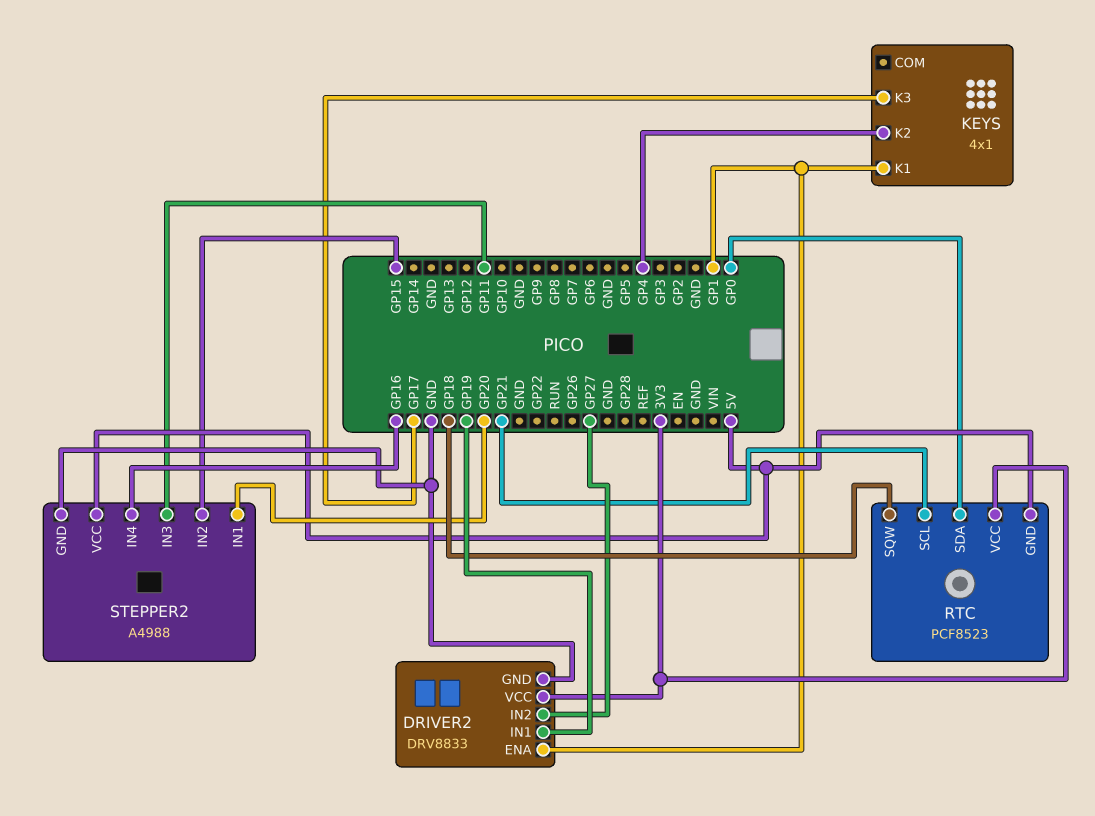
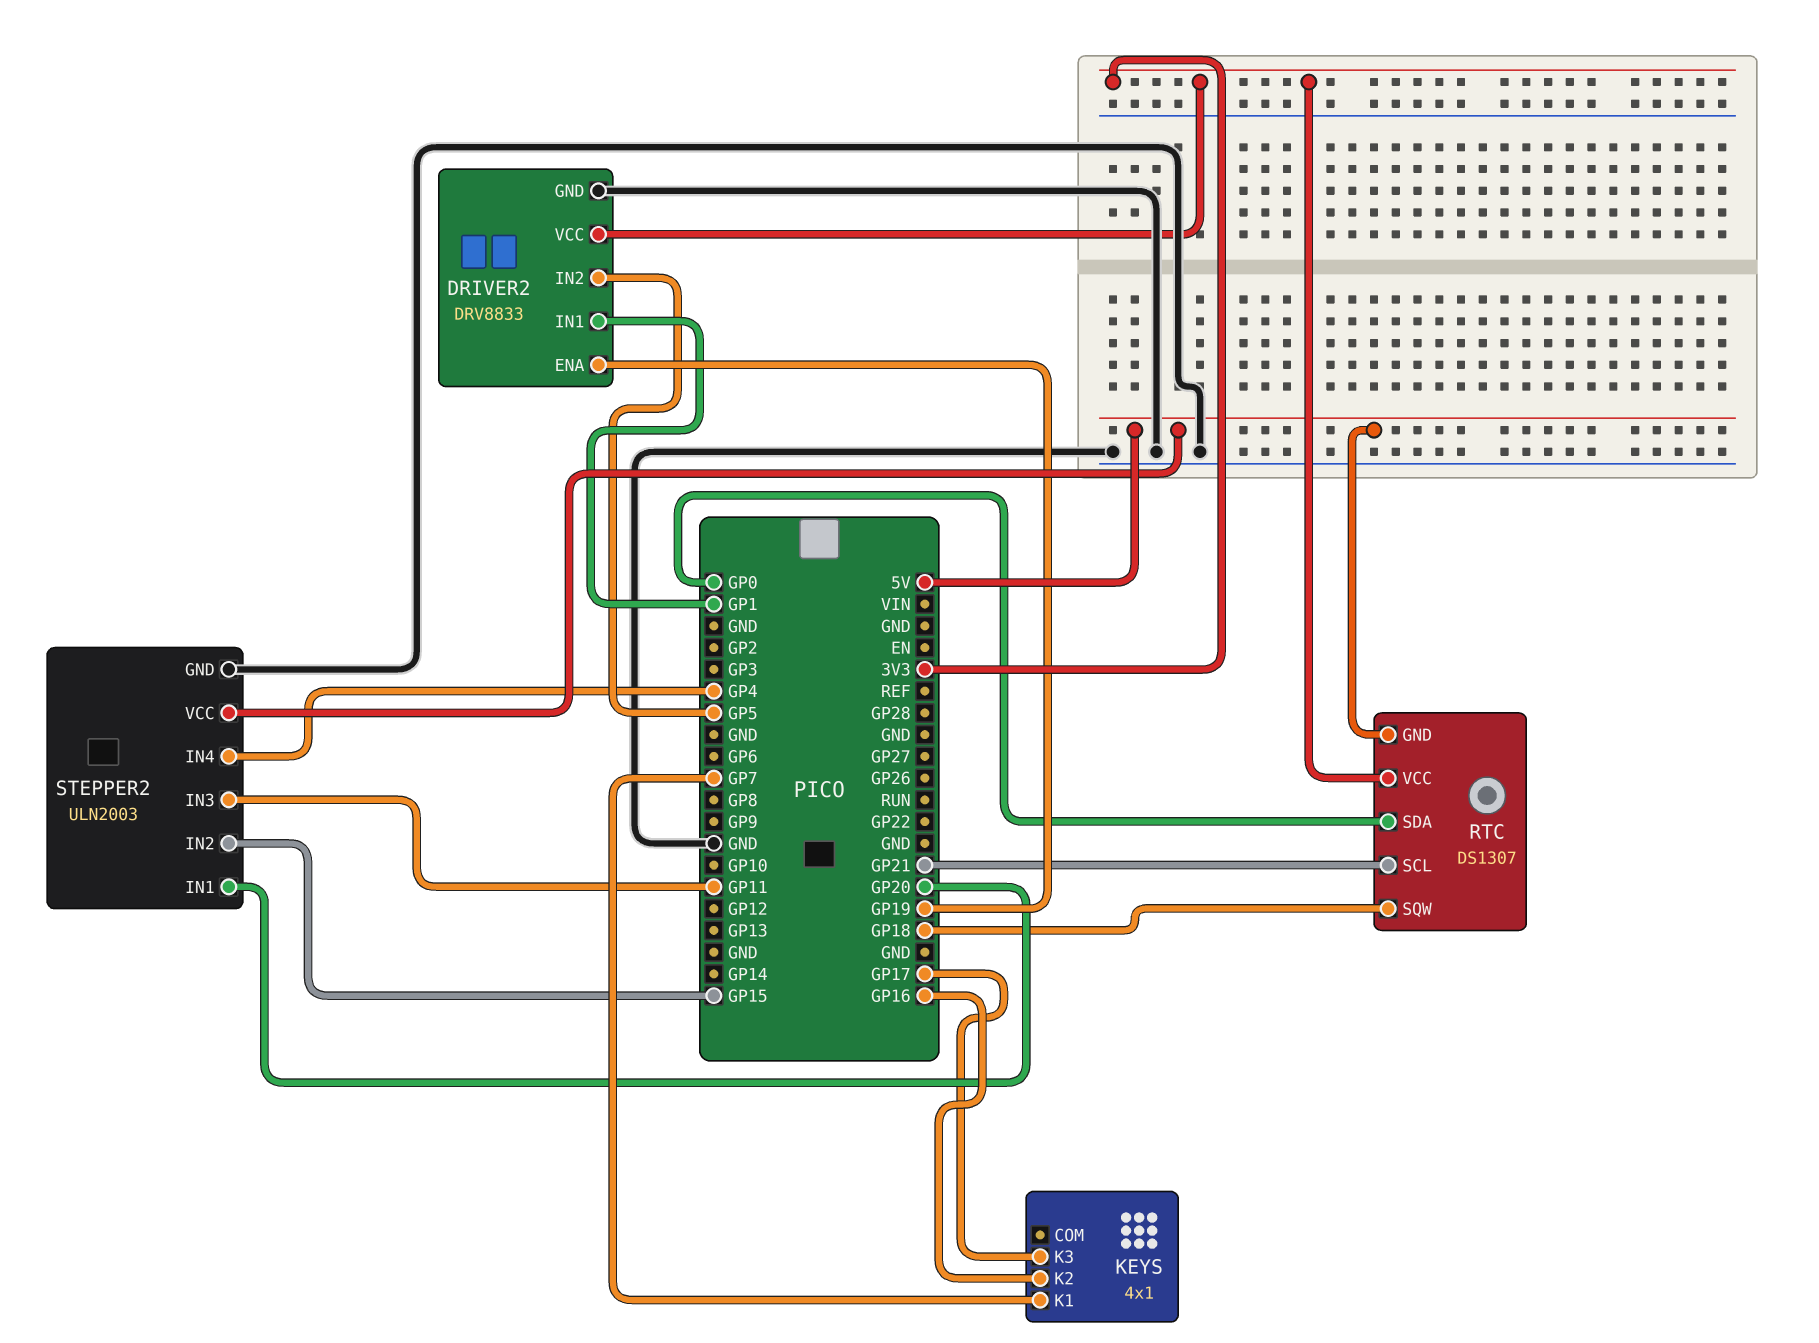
DRIVER2 pin ENA: GP1 -> GP19
DRIVER2 pin IN1: GP19 -> GP1
DRIVER2 pin IN2: GP27 -> GP5
KEYS pin K1: GP1 -> GP7
KEYS pin K2: GP4 -> GP16
RTC: PCF8523 -> DS1307
STEPPER2: A4988 -> ULN2003
STEPPER2 pin IN4: GP16 -> GP4

